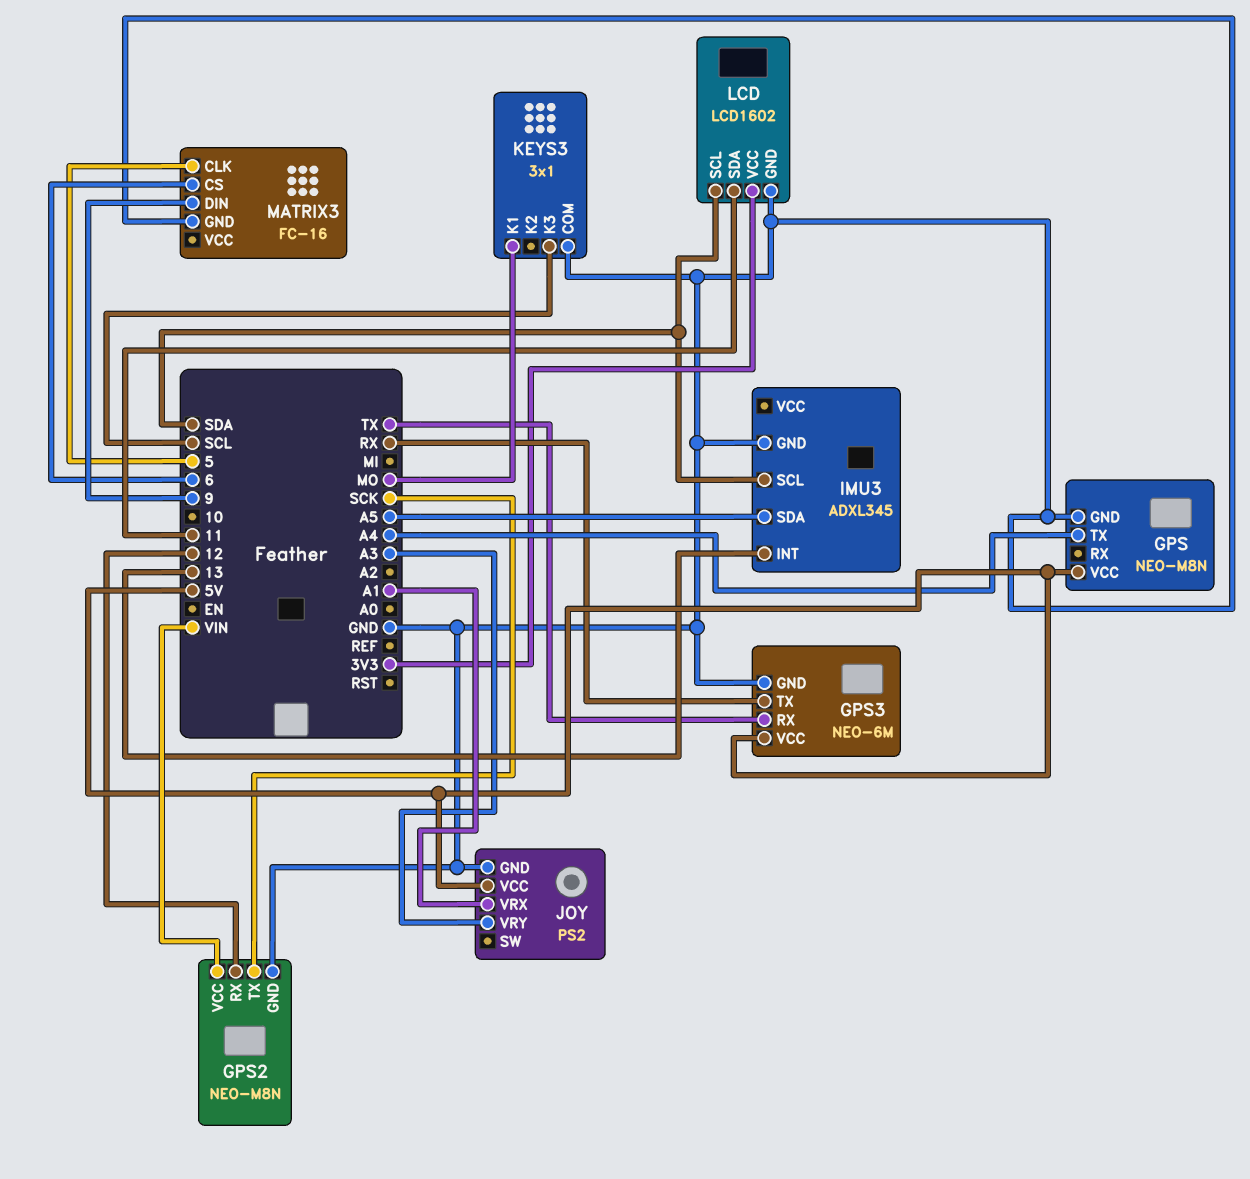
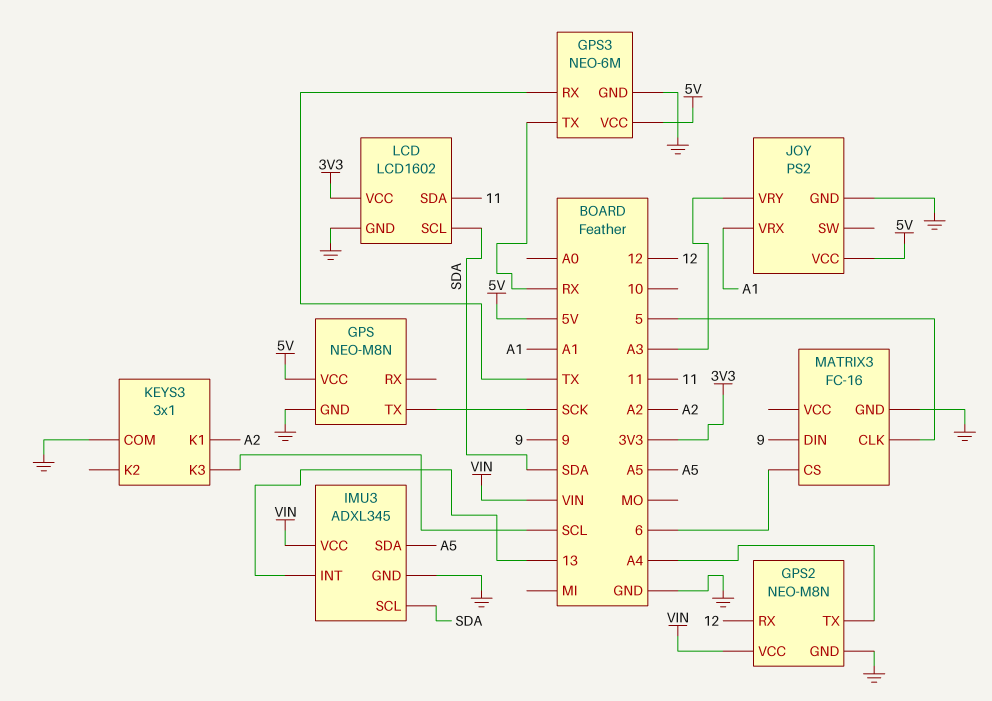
GPS pin TX: A4 -> SCK
GPS2 pin TX: SCK -> A4
IMU3 pin VCC: none -> VIN
KEYS3 pin K1: MO -> A2

